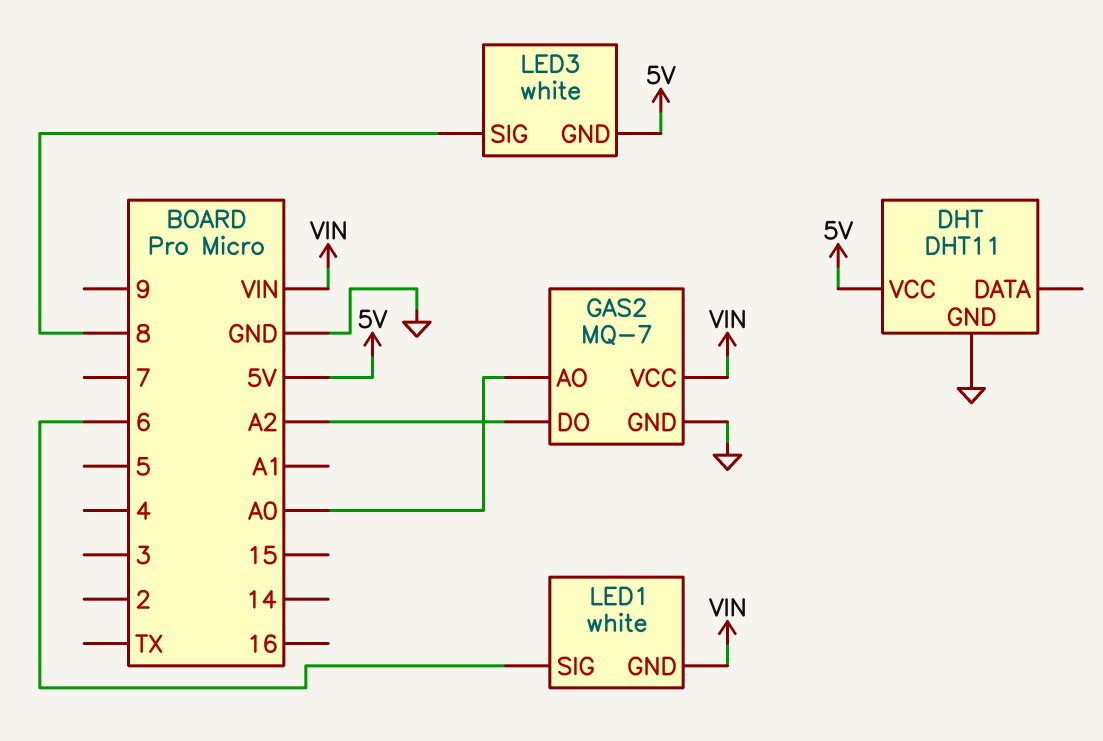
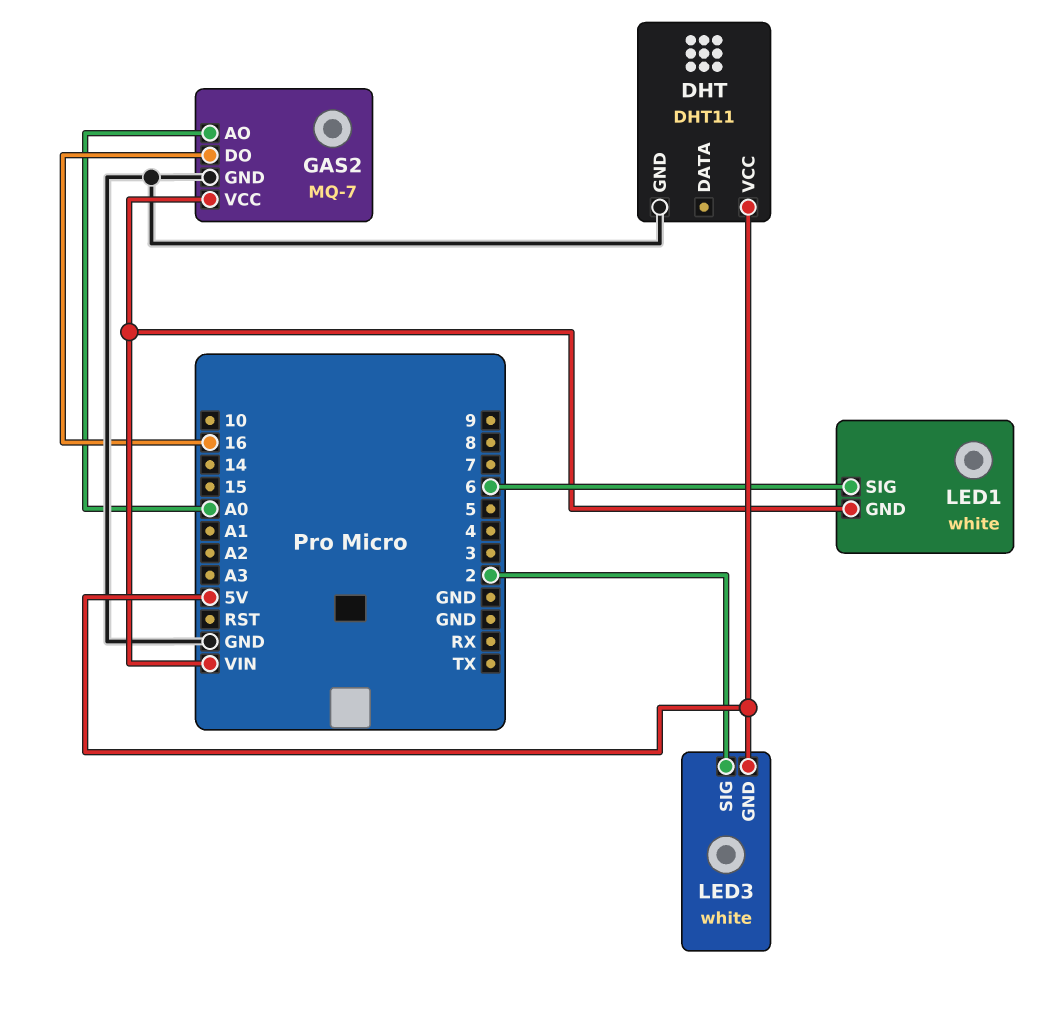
GAS2 pin DO: A2 -> 16
LED3 pin SIG: 8 -> 2

